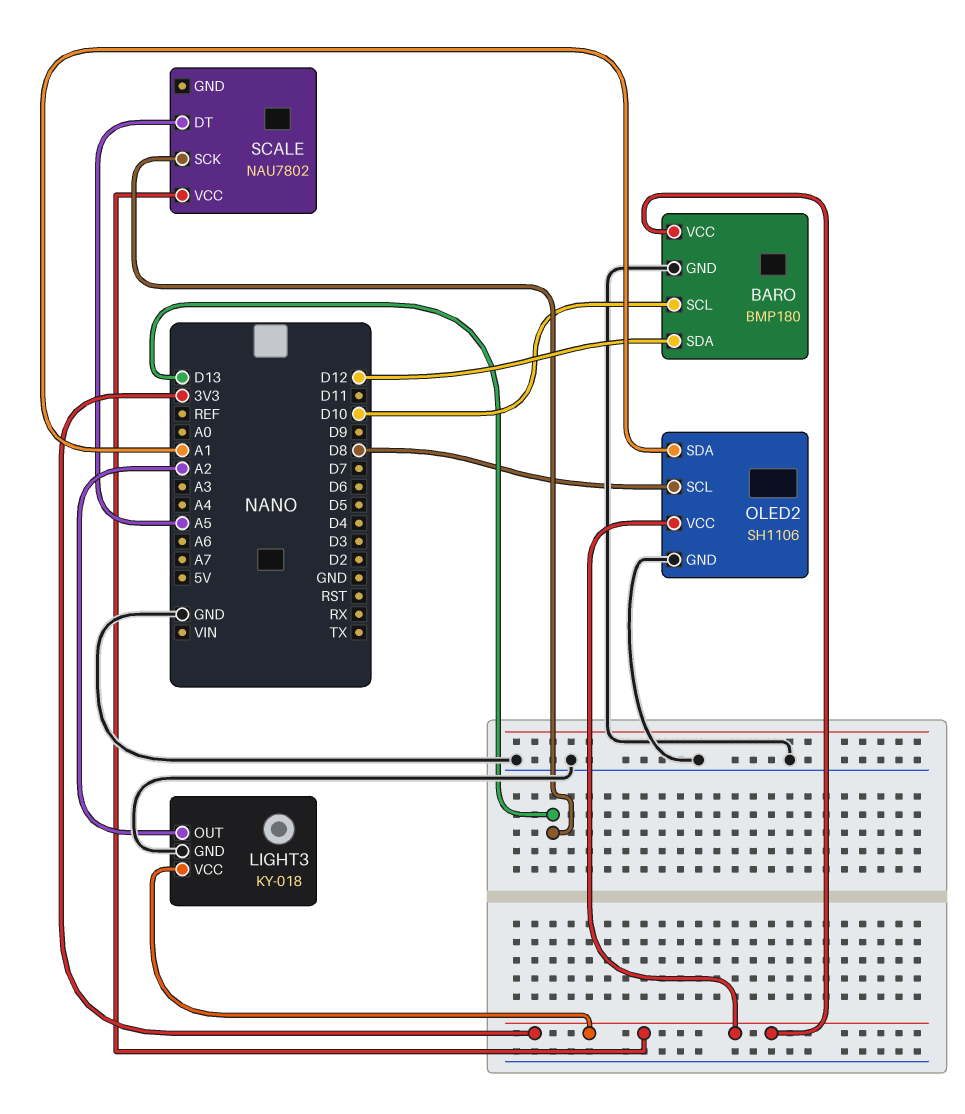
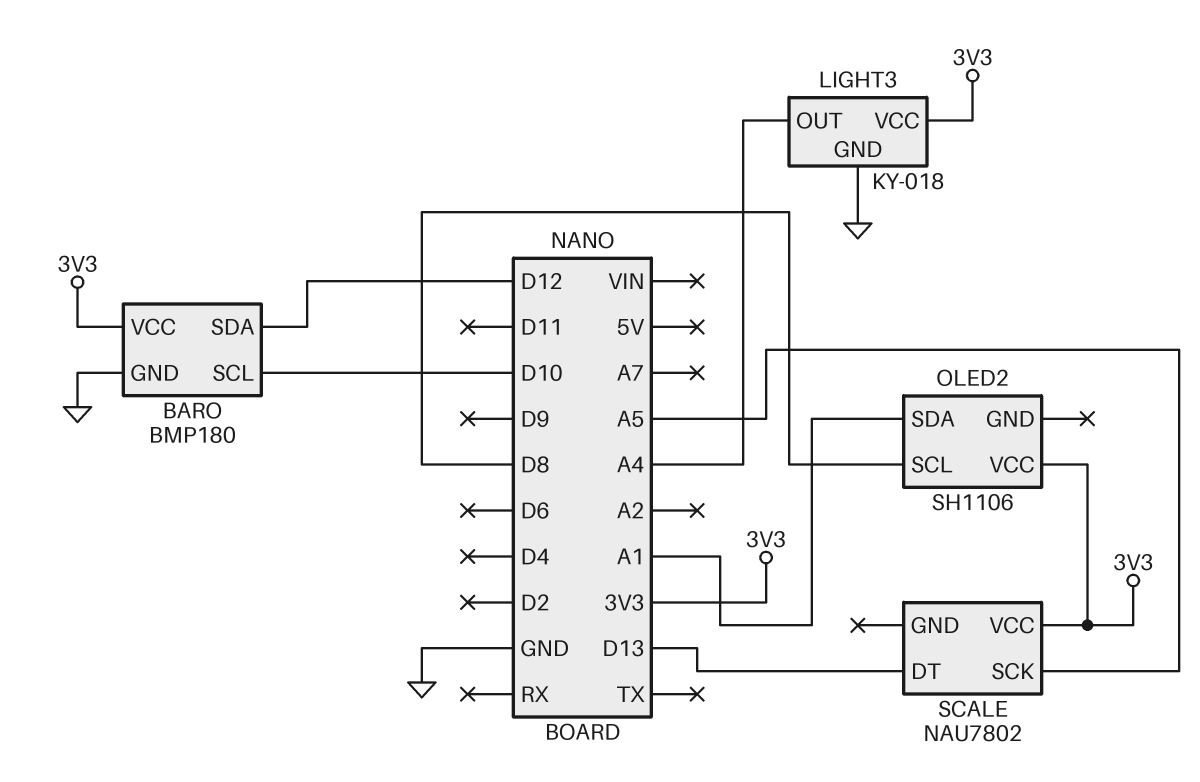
LIGHT3 pin OUT: A2 -> A4
OLED2 pin GND: GND -> none
SCALE pin DT: A5 -> D13
SCALE pin SCK: D13 -> A5

